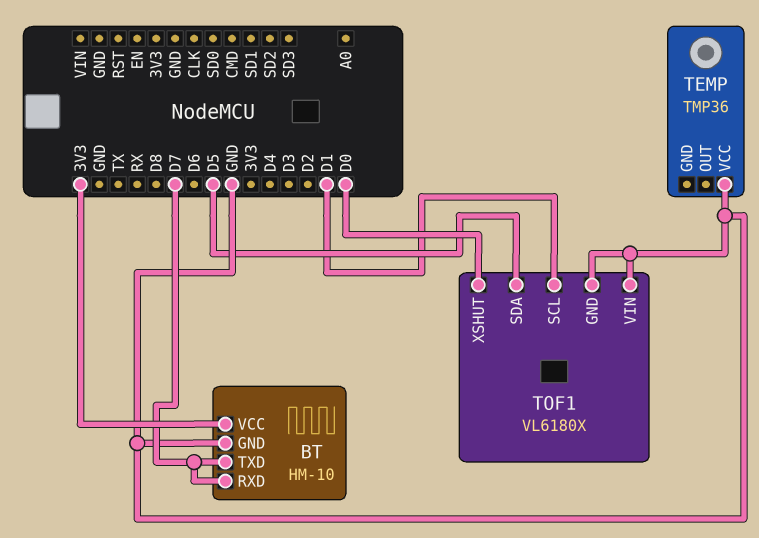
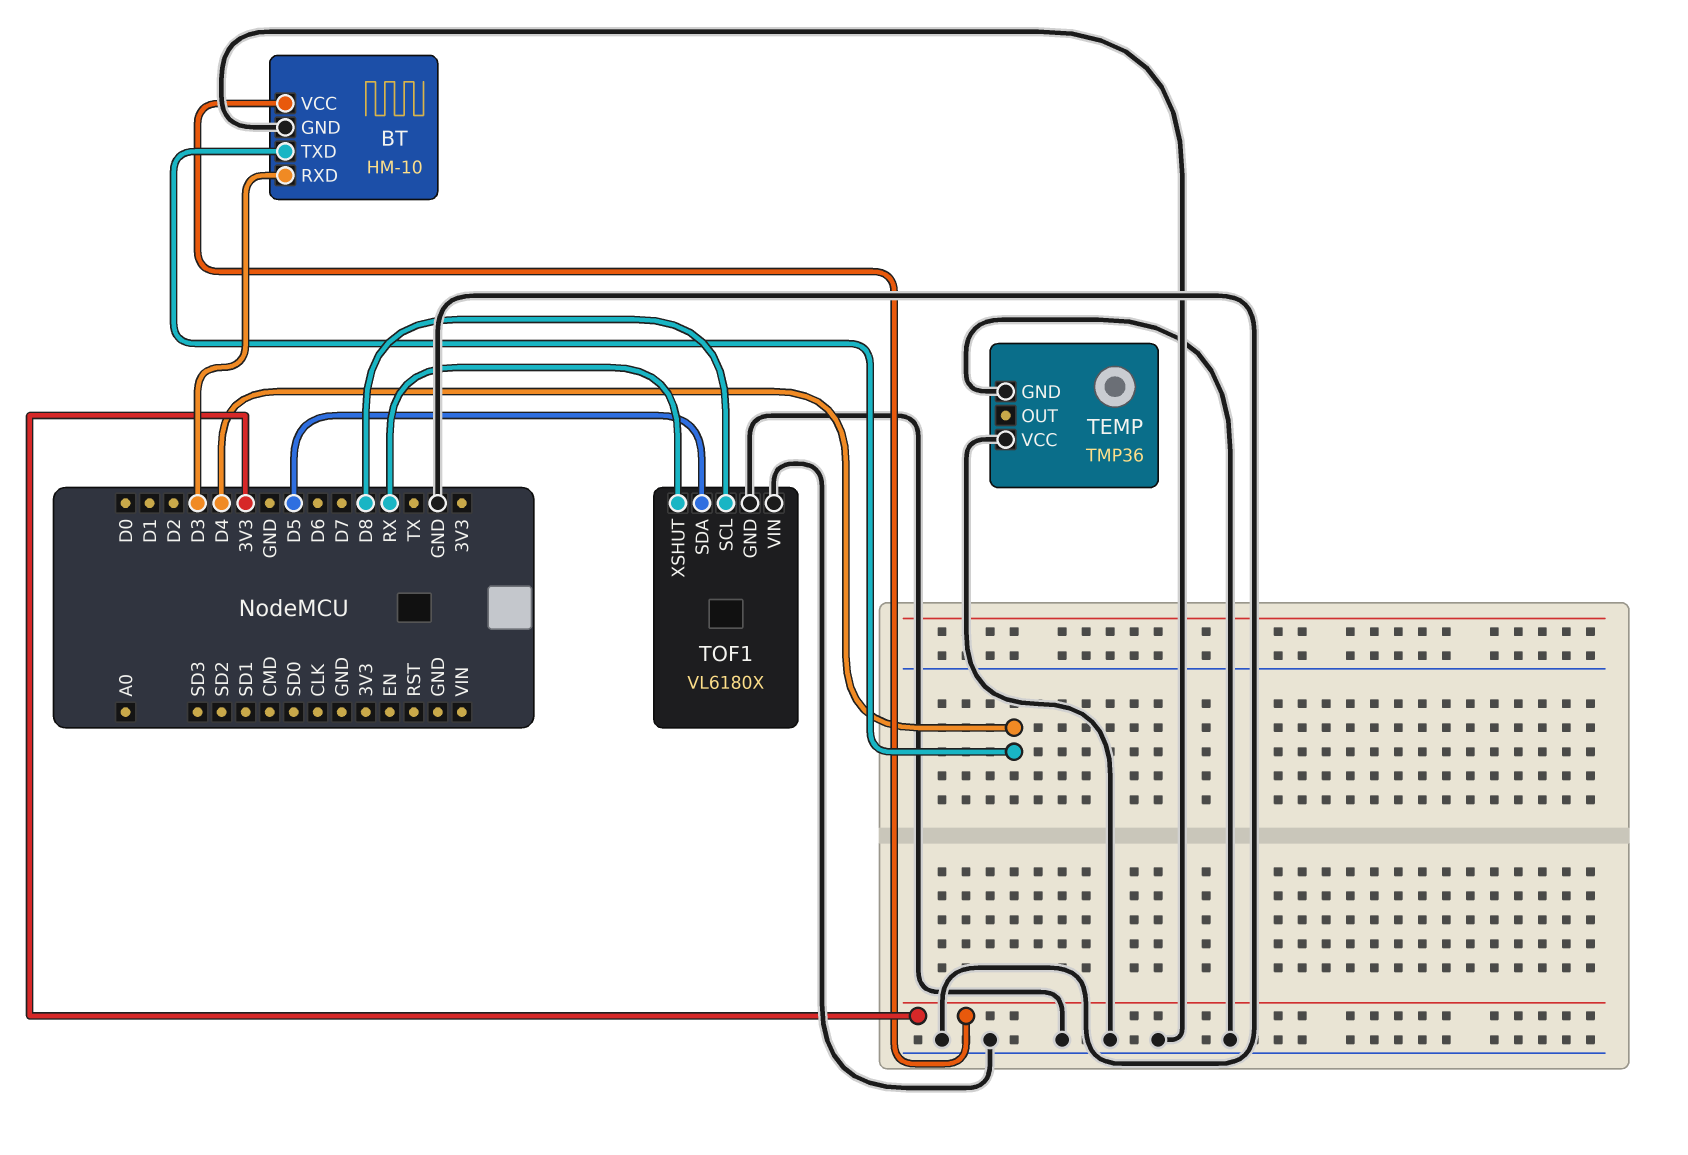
BT pin RXD: D7 -> D3
BT pin TXD: D7 -> D4
TEMP pin GND: none -> GND
TOF1 pin SCL: D1 -> D8
TOF1 pin XSHUT: D0 -> RX

